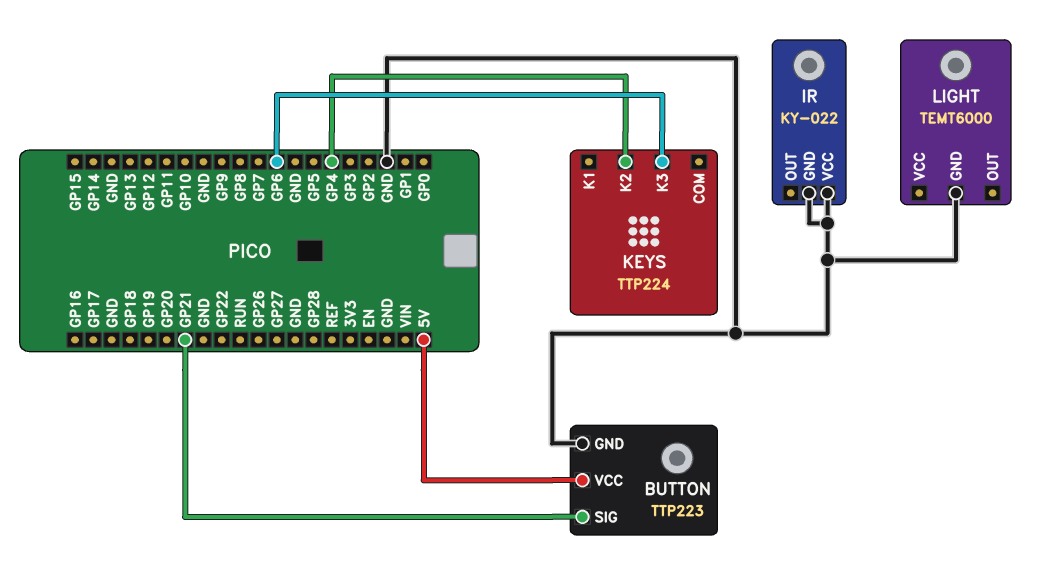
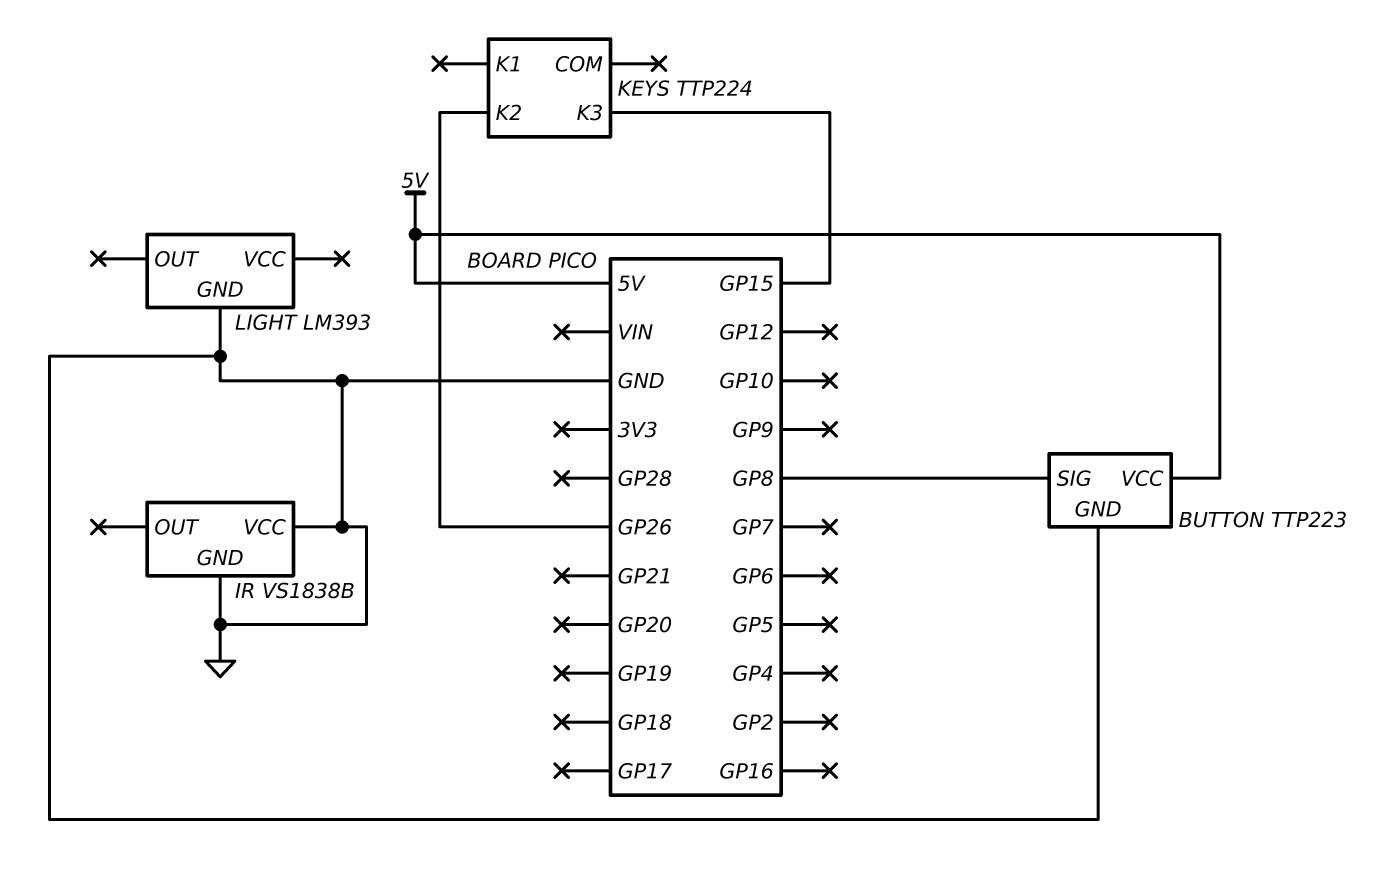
BUTTON pin SIG: GP21 -> GP8
IR: KY-022 -> VS1838B
KEYS pin K2: GP4 -> GP26
KEYS pin K3: GP6 -> GP15
LIGHT: TEMT6000 -> LM393

